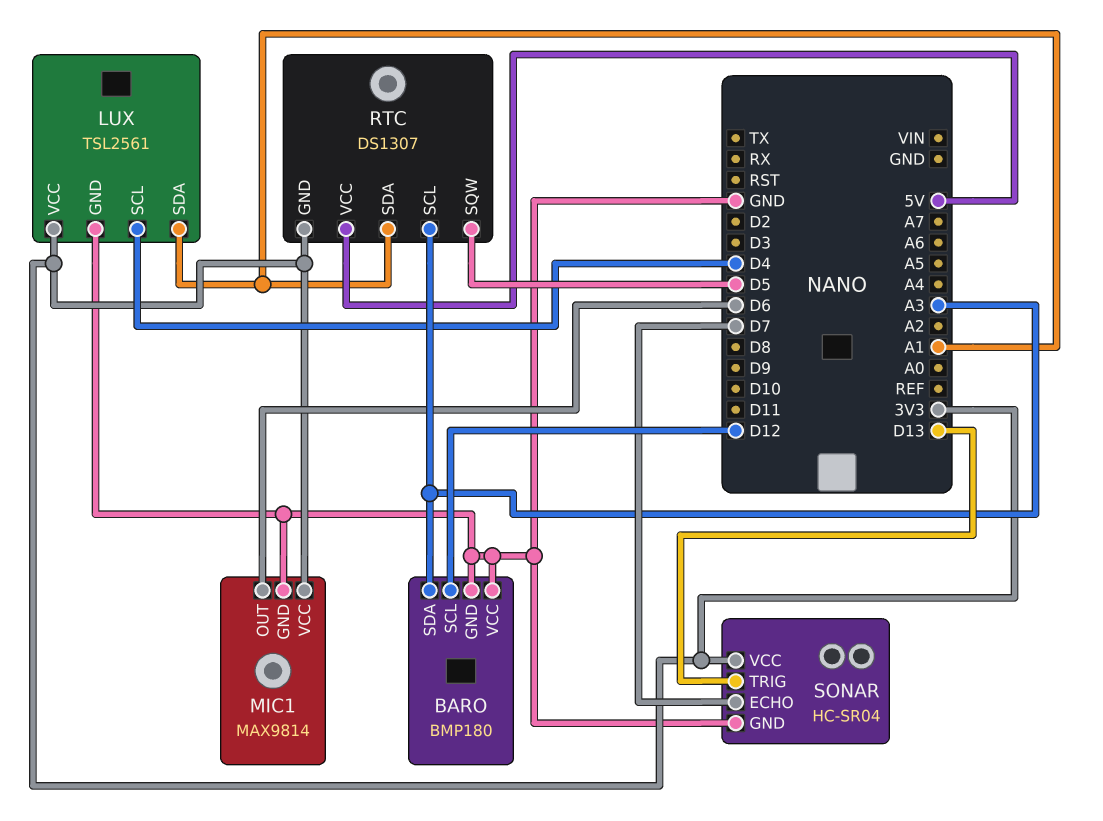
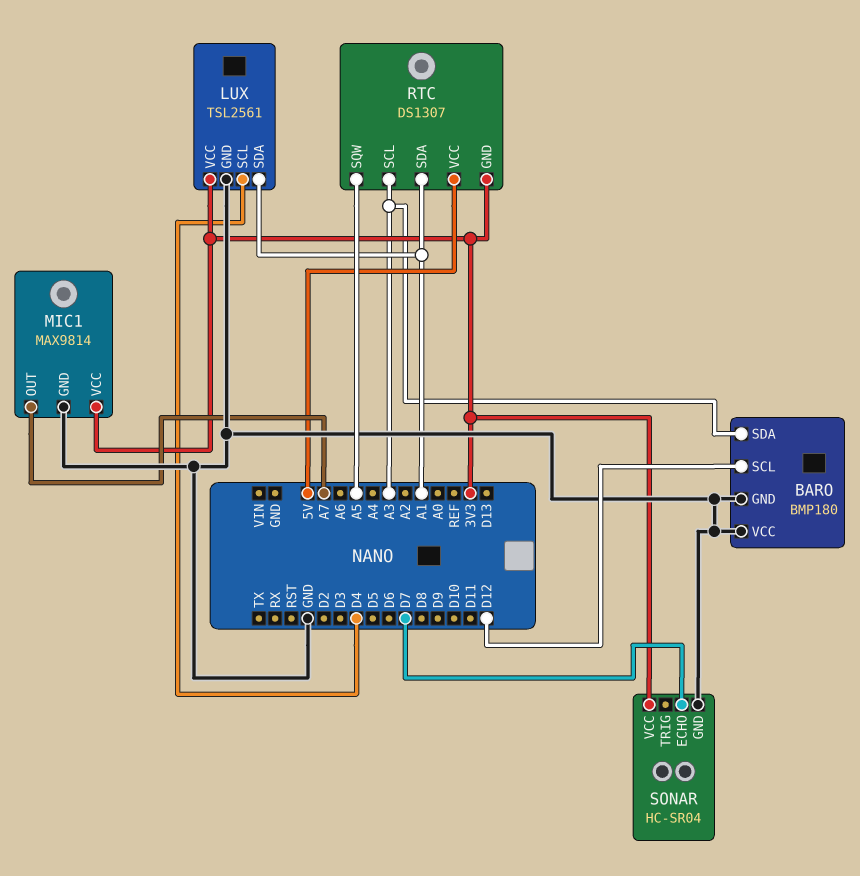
MIC1 pin OUT: D6 -> A7
RTC pin SQW: D5 -> A5
SONAR pin TRIG: D13 -> none

